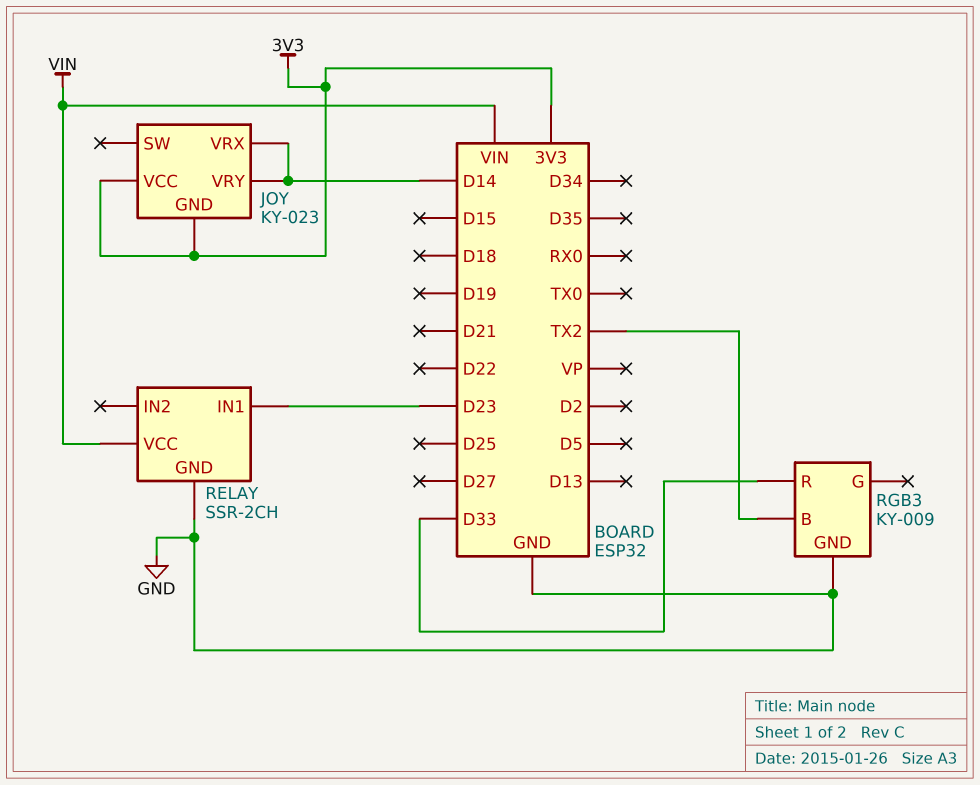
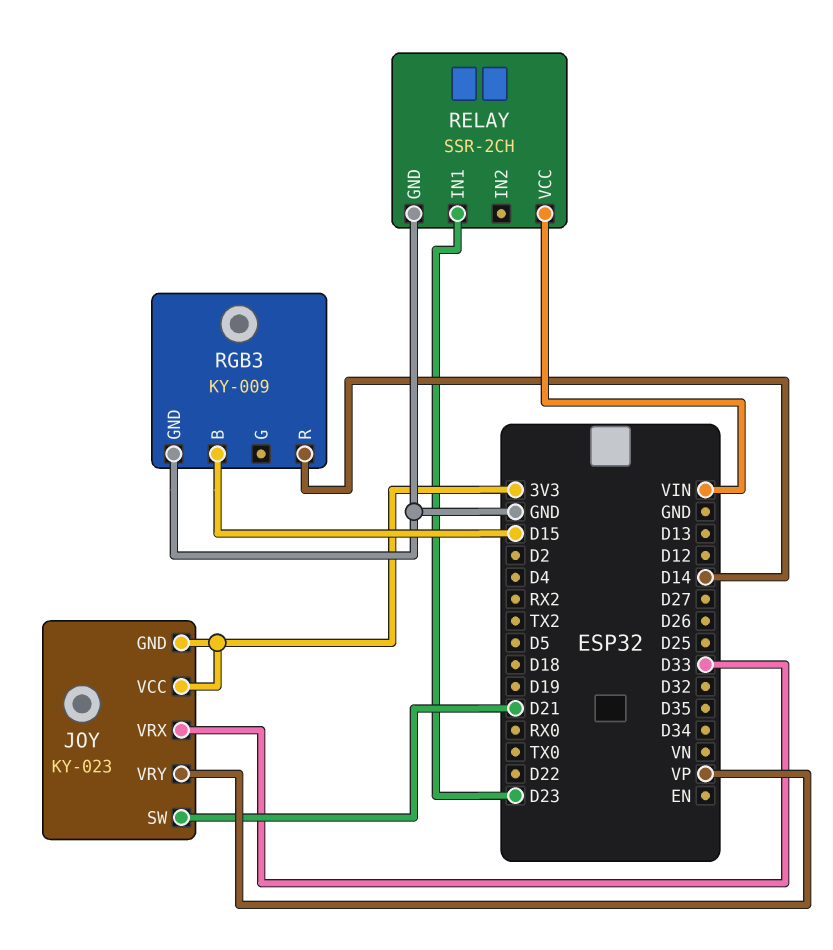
JOY pin SW: none -> D21
JOY pin VRX: D14 -> D33
JOY pin VRY: D14 -> VP
RGB3 pin B: TX2 -> D15
RGB3 pin R: D33 -> D14

